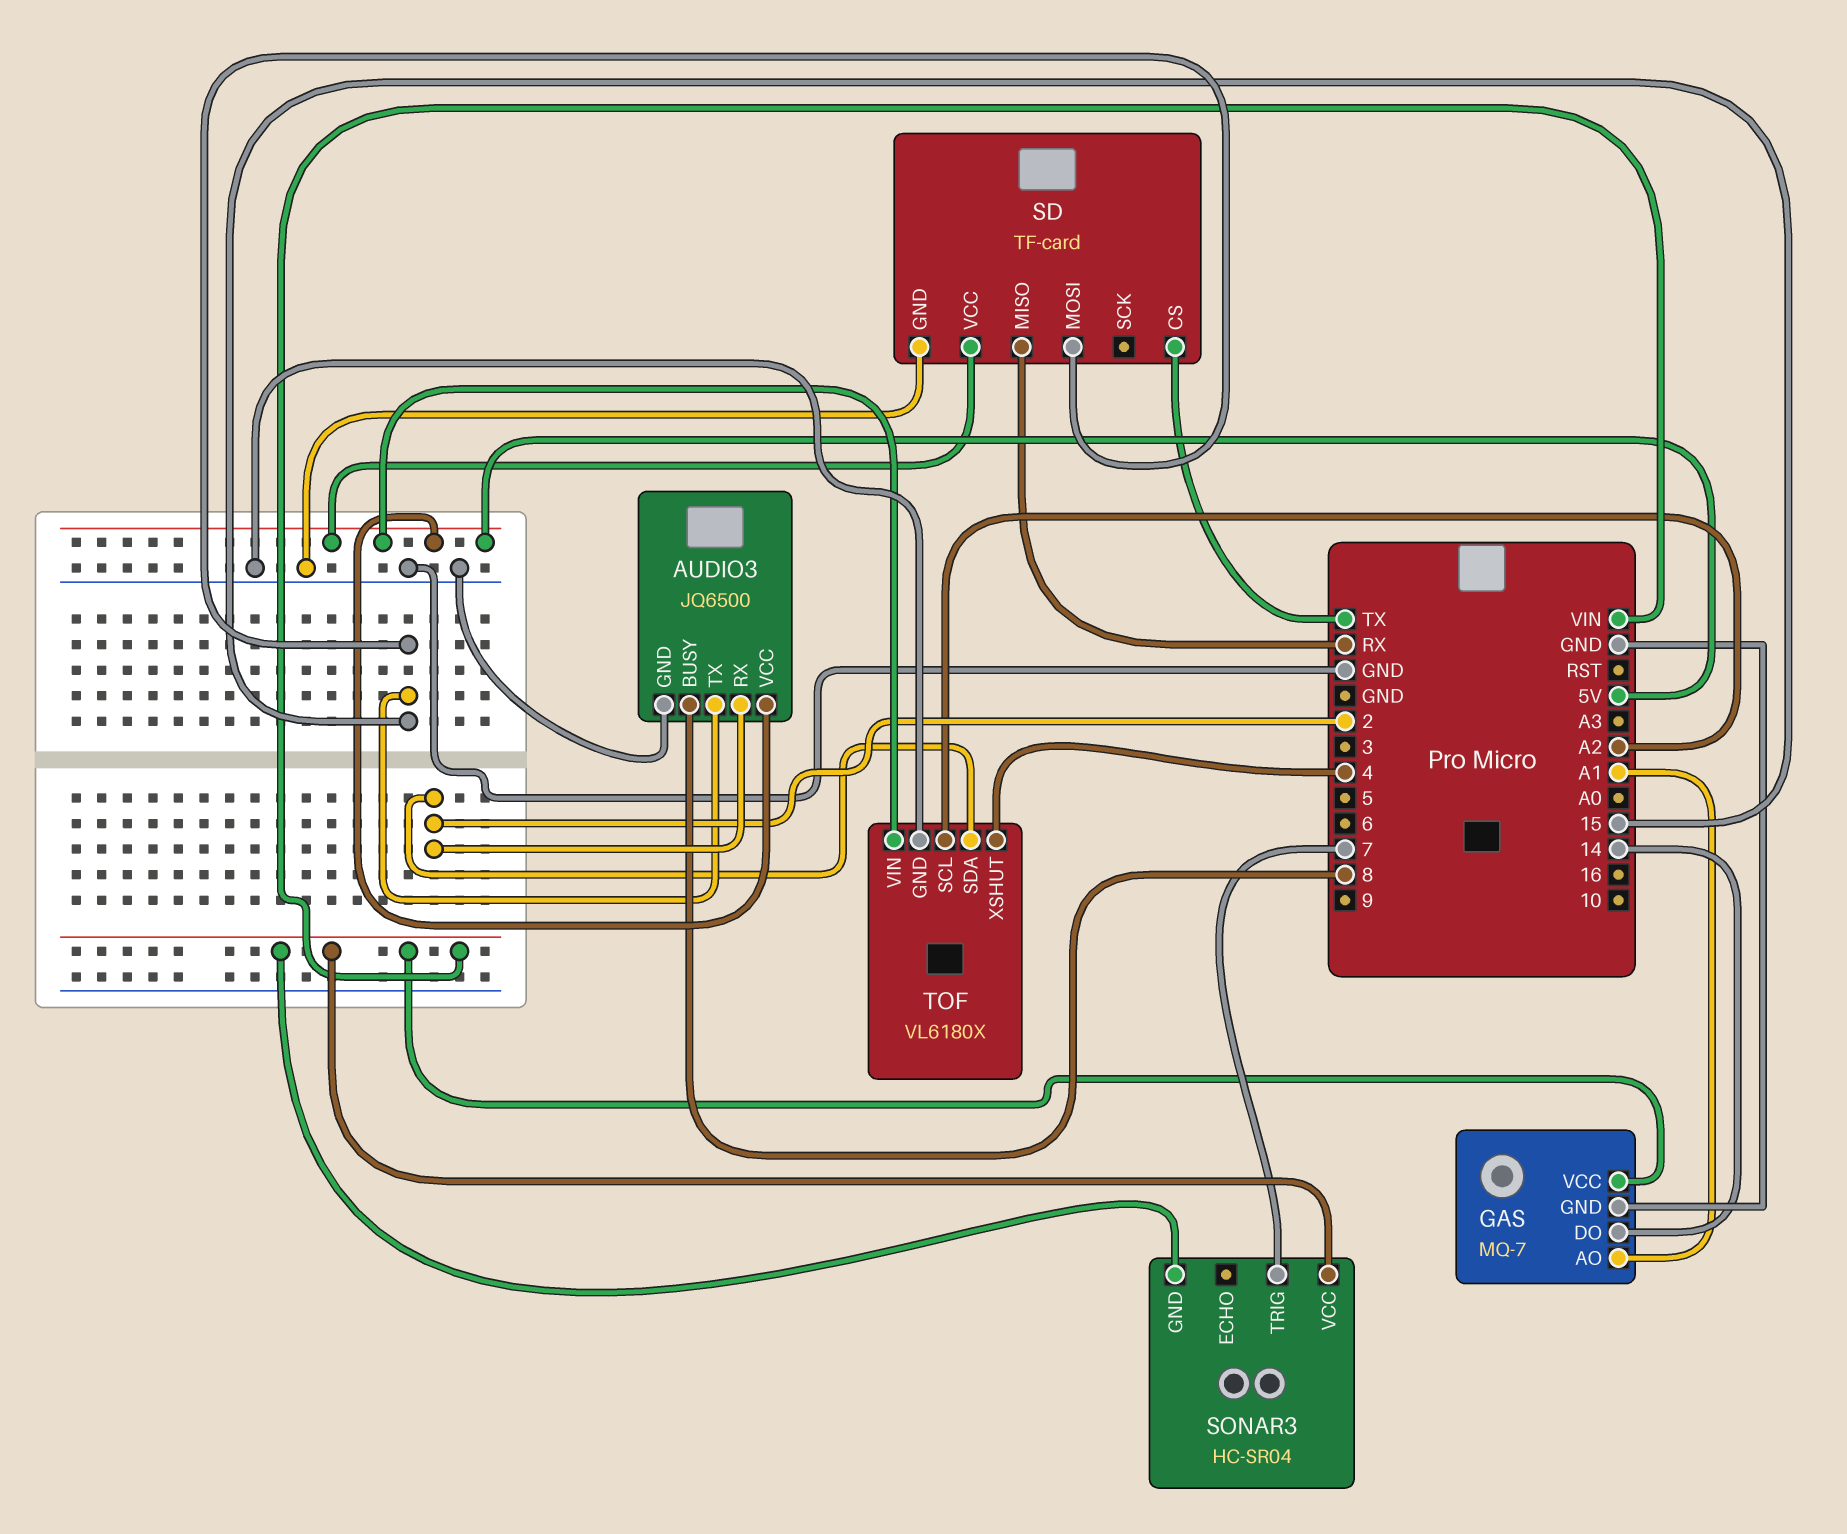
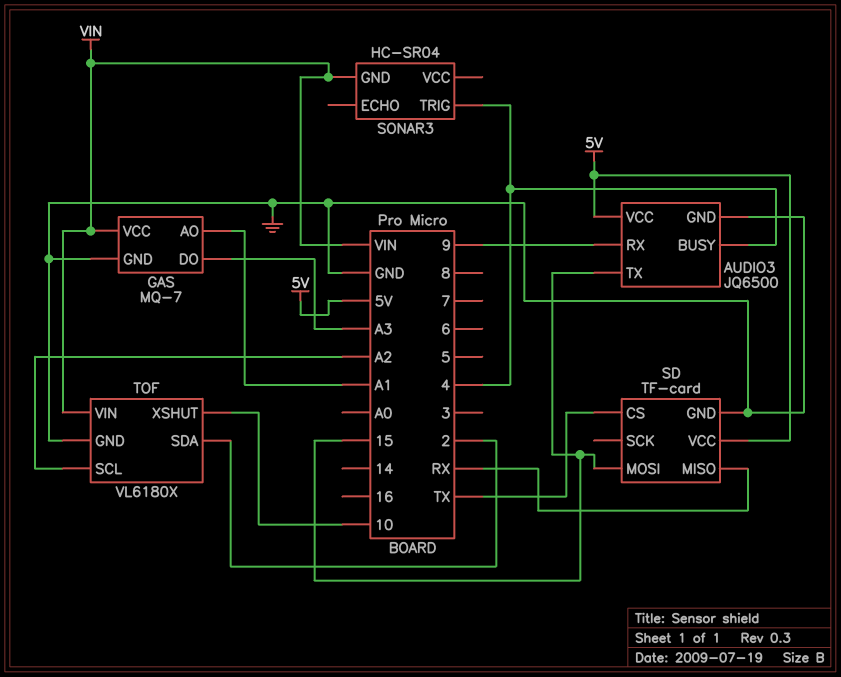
AUDIO3 pin BUSY: 8 -> 4
AUDIO3 pin RX: 2 -> 9
GAS pin DO: 14 -> A3
SONAR3 pin TRIG: 7 -> 4
SONAR3 pin VCC: VIN -> none
TOF pin VIN: 5V -> VIN
TOF pin XSHUT: 4 -> 10

